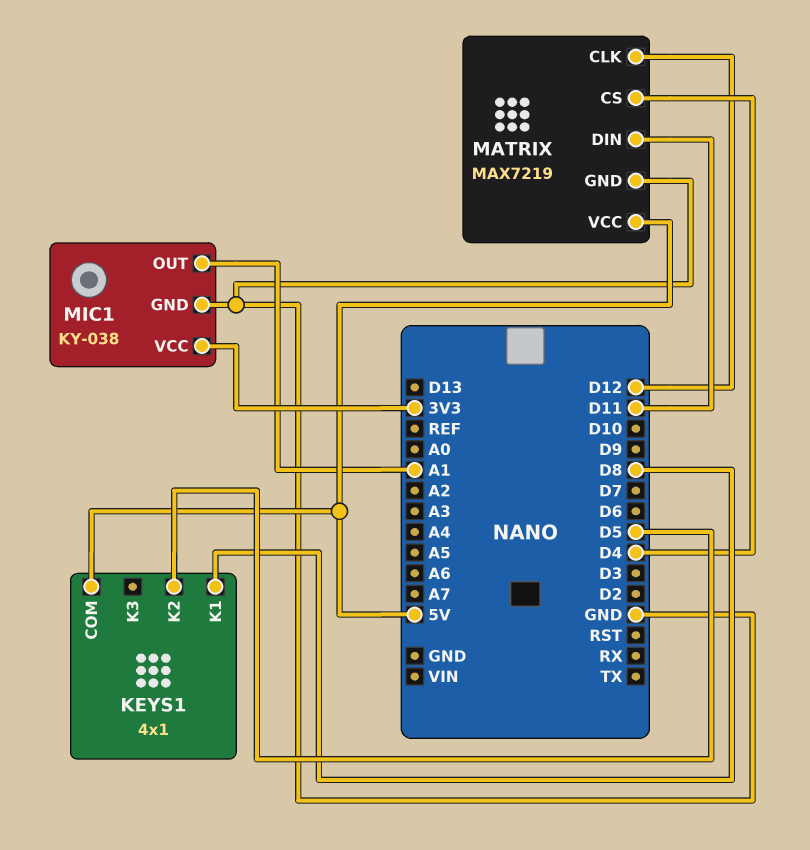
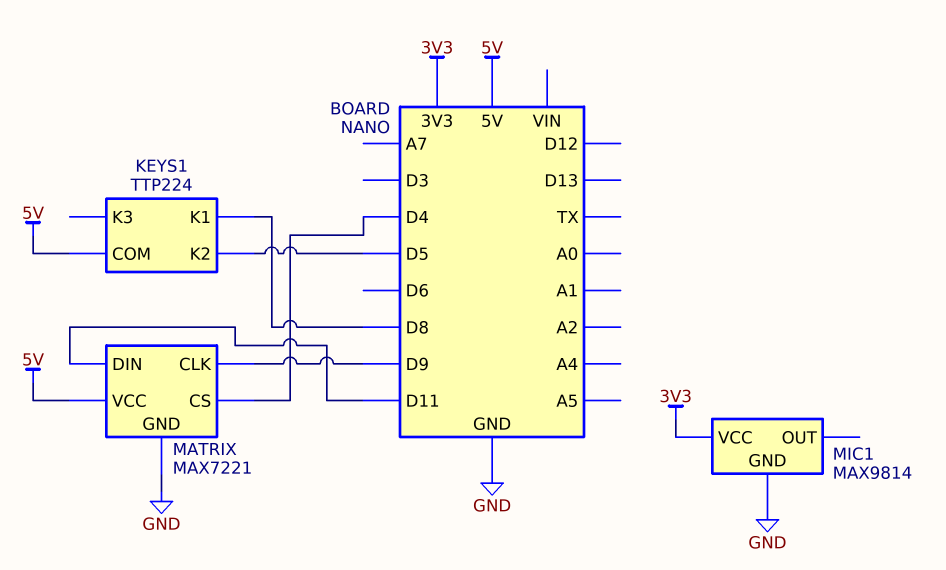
KEYS1: 4x1 -> TTP224
MATRIX: MAX7219 -> MAX7221
MATRIX pin CLK: D12 -> D9
MIC1: KY-038 -> MAX9814
MIC1 pin OUT: A1 -> none

